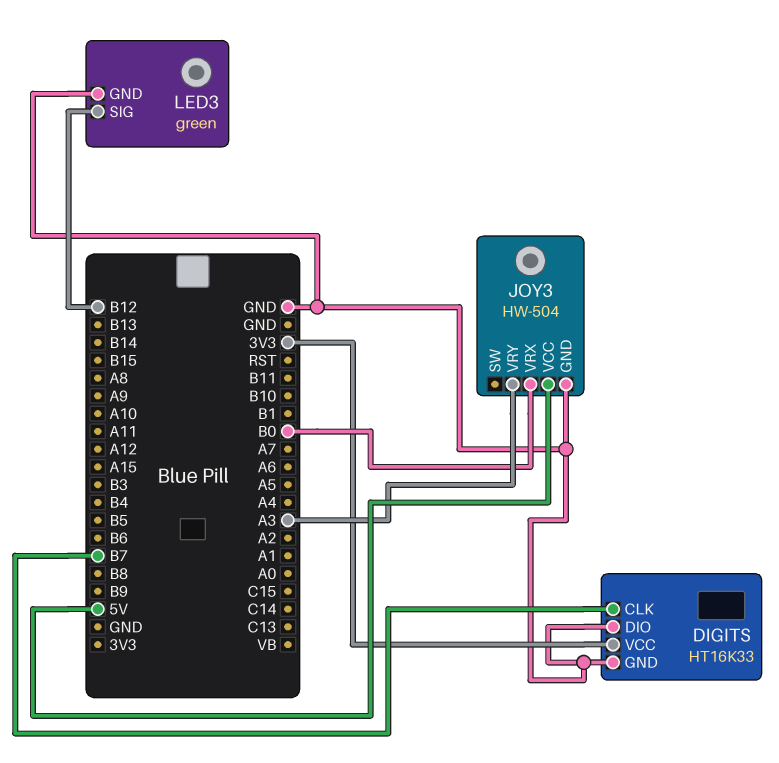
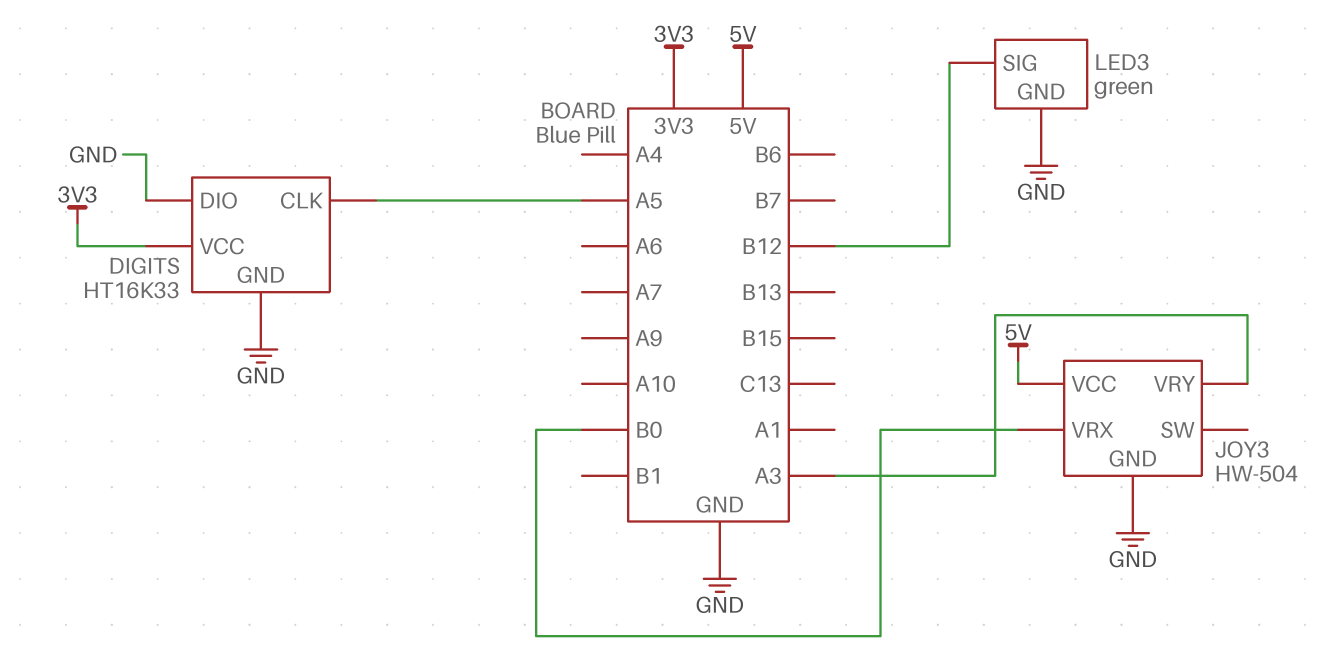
DIGITS pin CLK: B7 -> A5

